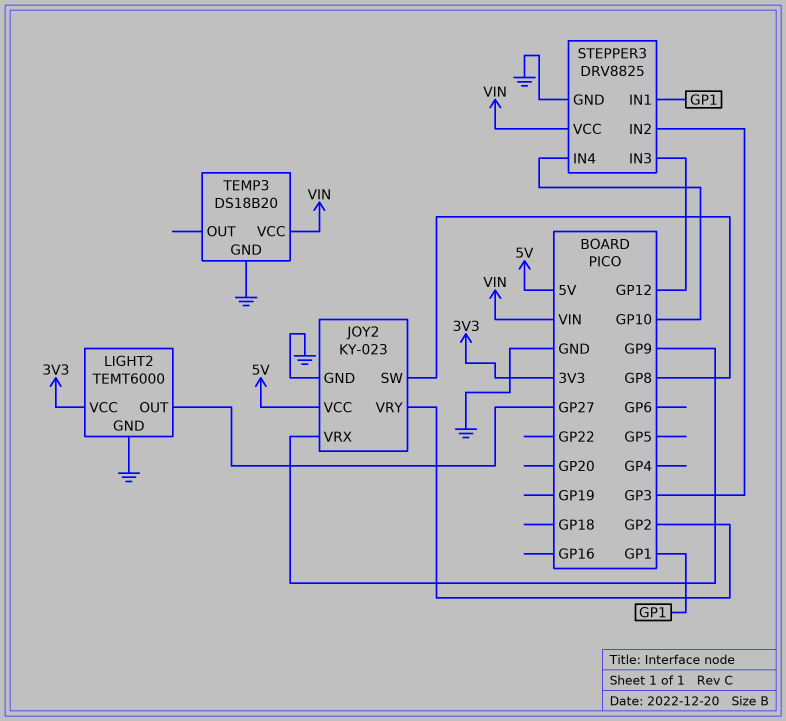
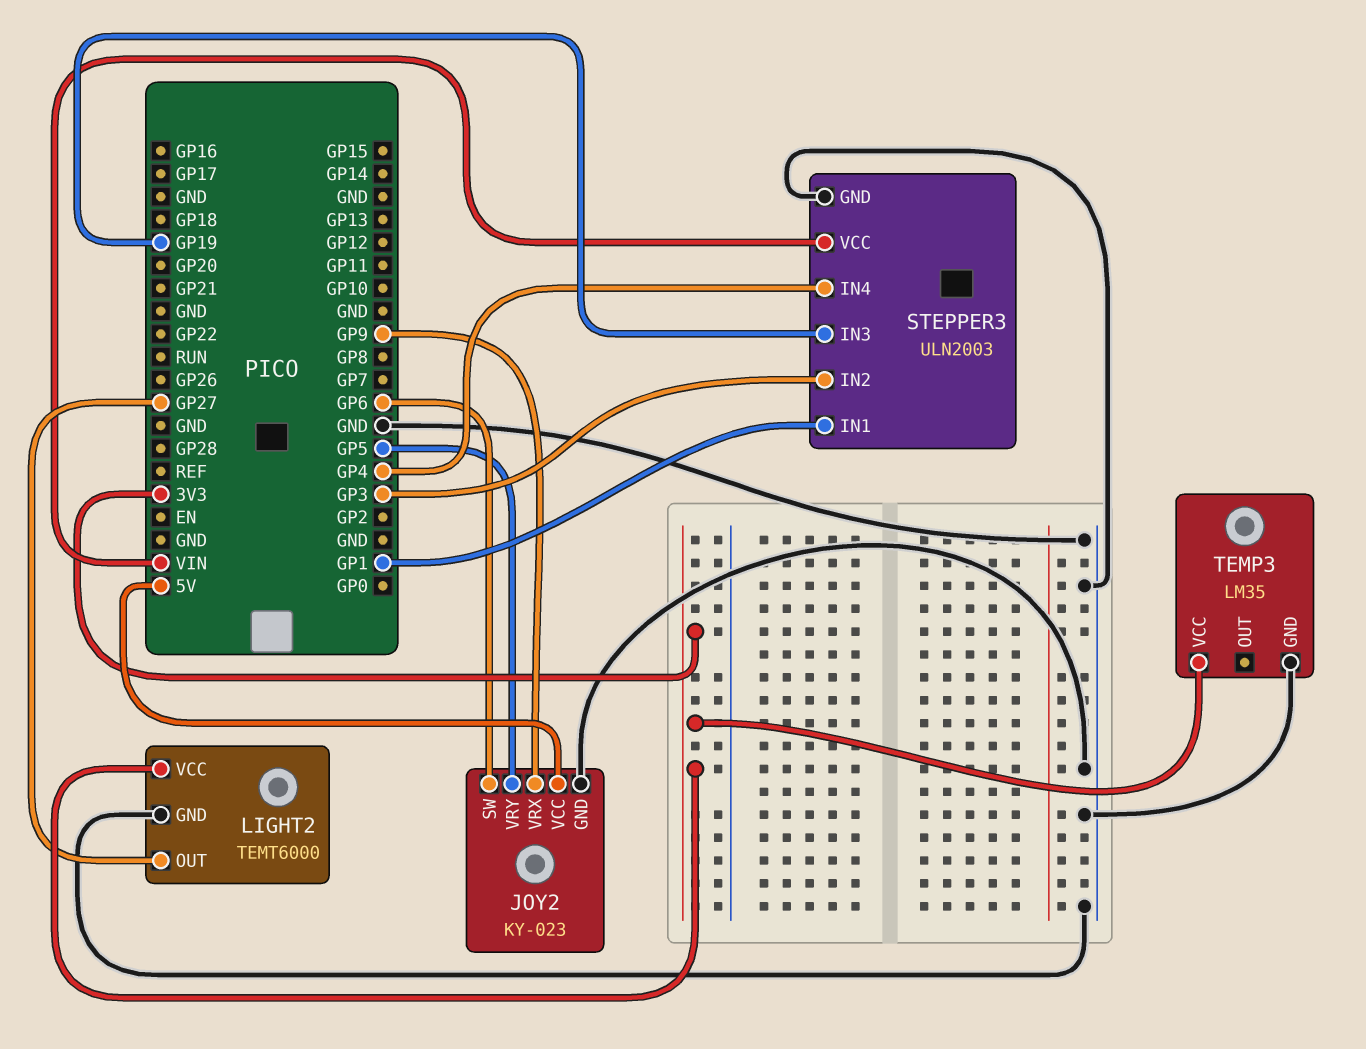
JOY2 pin SW: GP8 -> GP6
JOY2 pin VRY: GP2 -> GP5
STEPPER3: DRV8825 -> ULN2003
STEPPER3 pin IN3: GP12 -> GP19
STEPPER3 pin IN4: GP10 -> GP4
TEMP3: DS18B20 -> LM35
TEMP3 pin VCC: VIN -> 3V3

